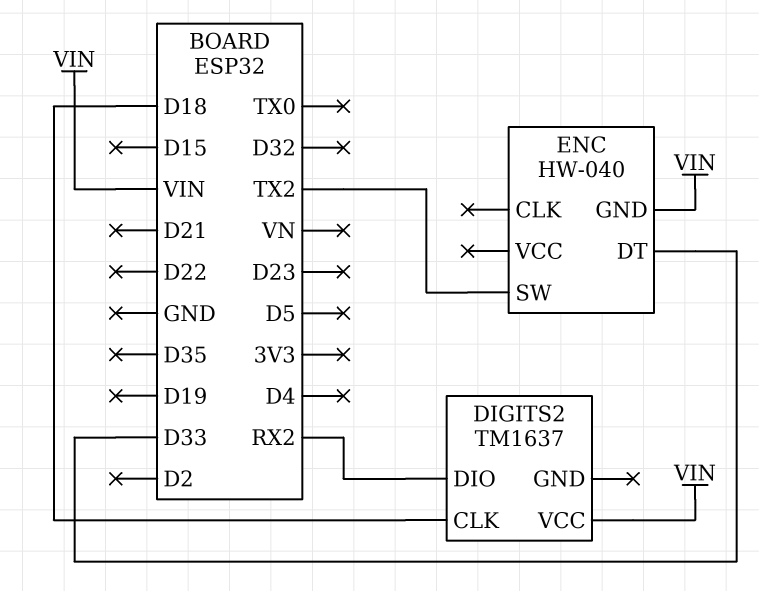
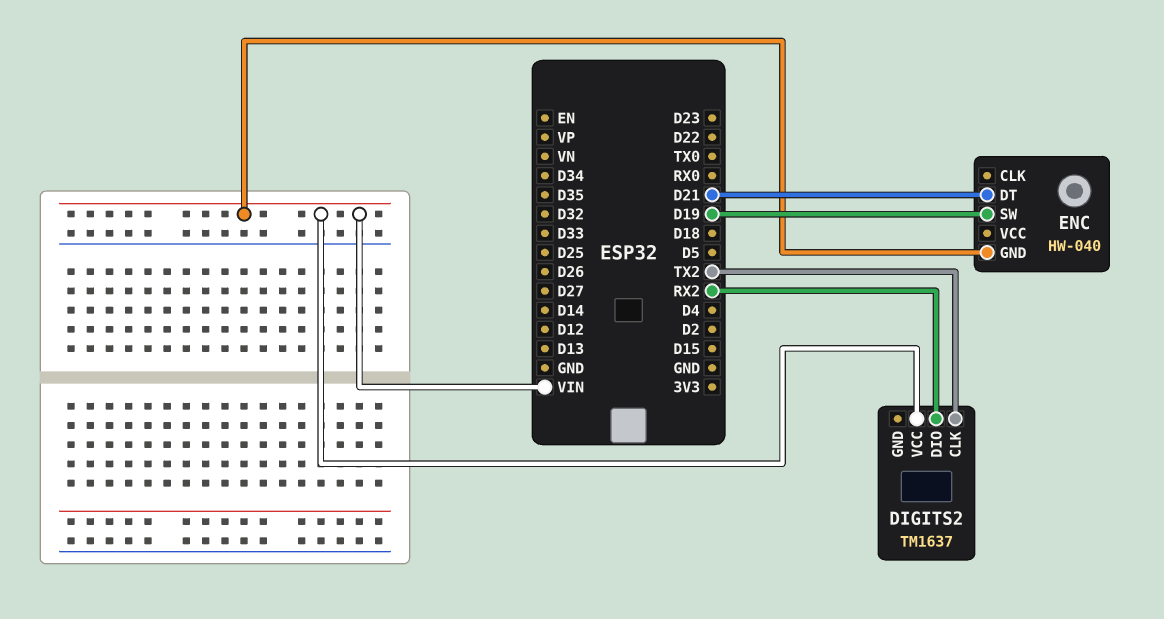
DIGITS2 pin CLK: D18 -> TX2
ENC pin DT: D33 -> D21
ENC pin SW: TX2 -> D19

